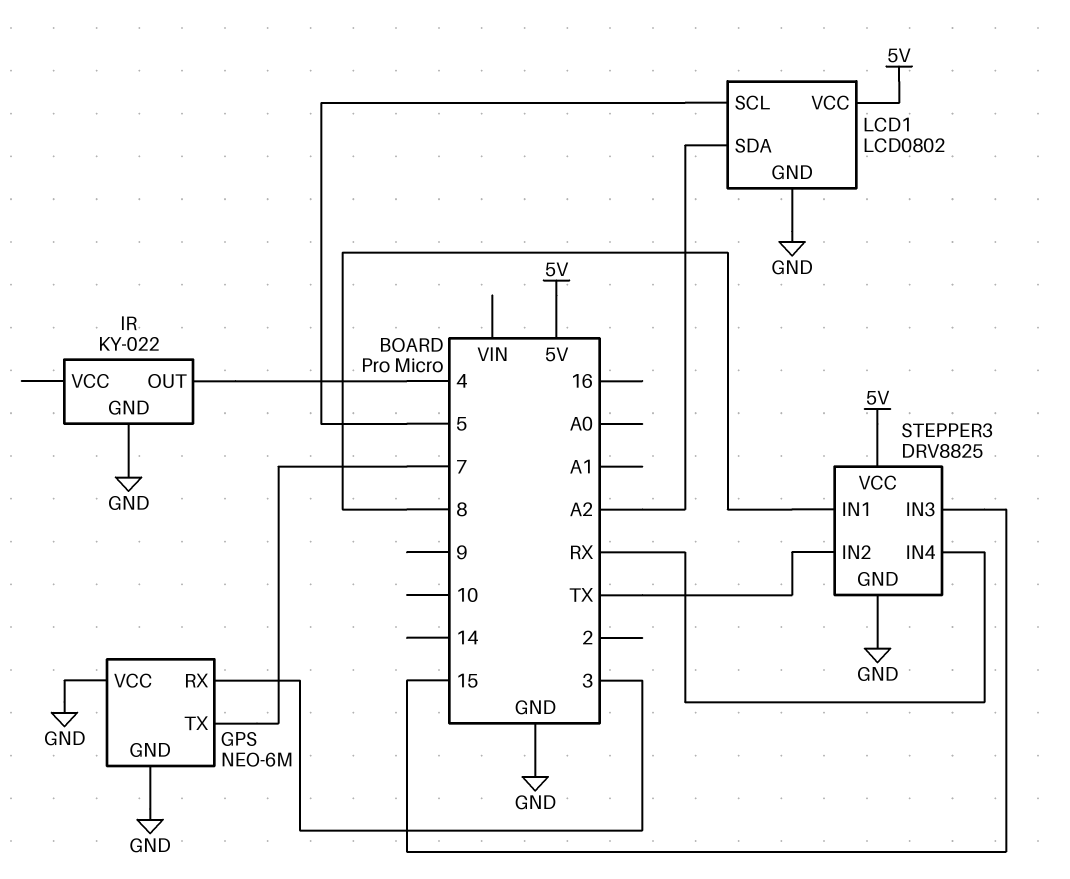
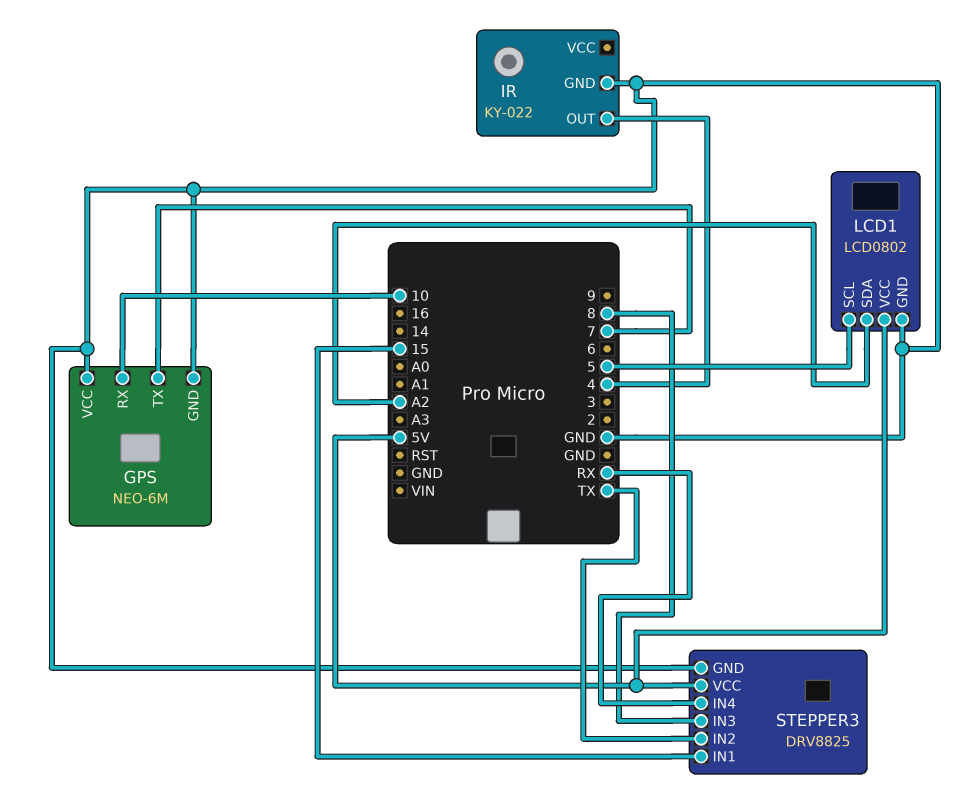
GPS pin RX: 3 -> 10
STEPPER3 pin IN1: 8 -> 15
STEPPER3 pin IN3: 15 -> 8

